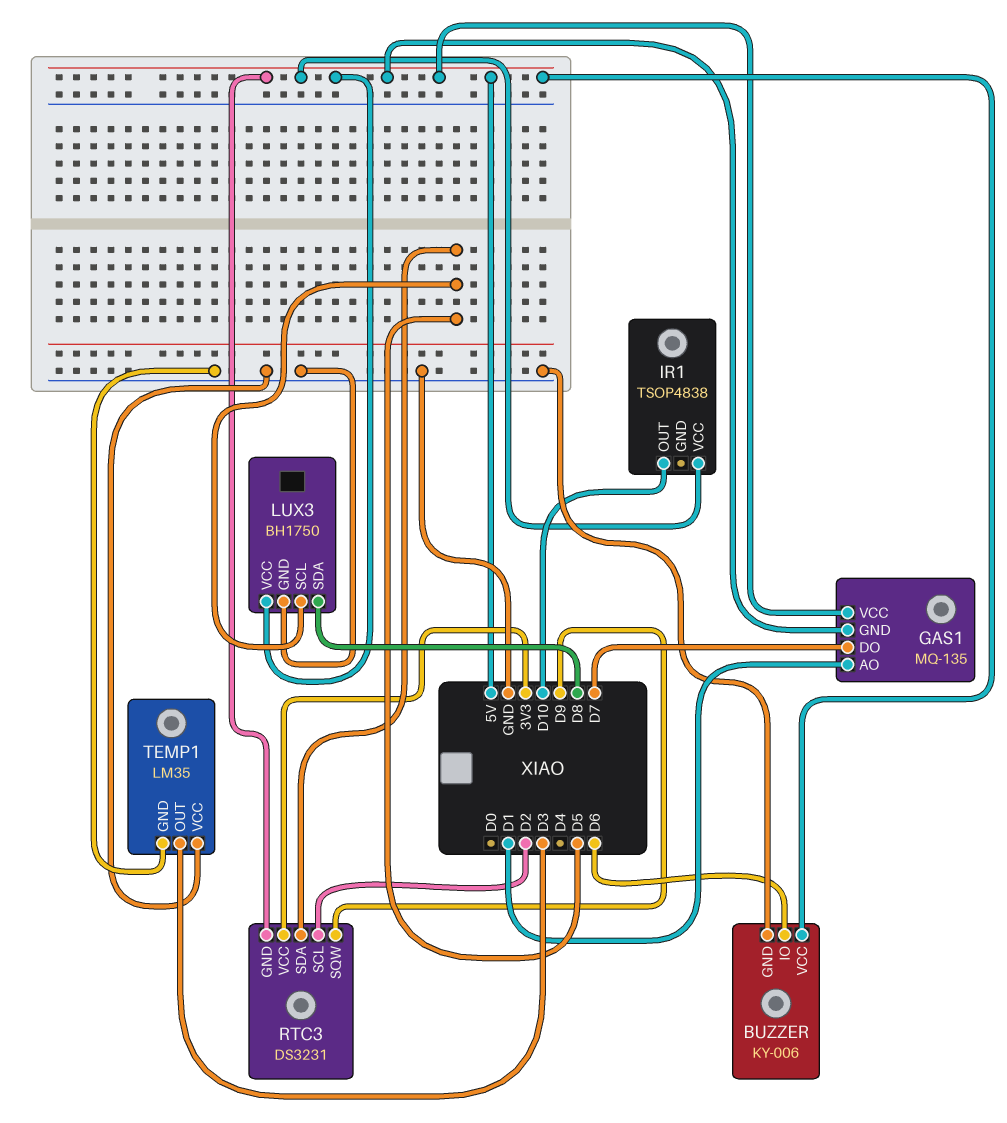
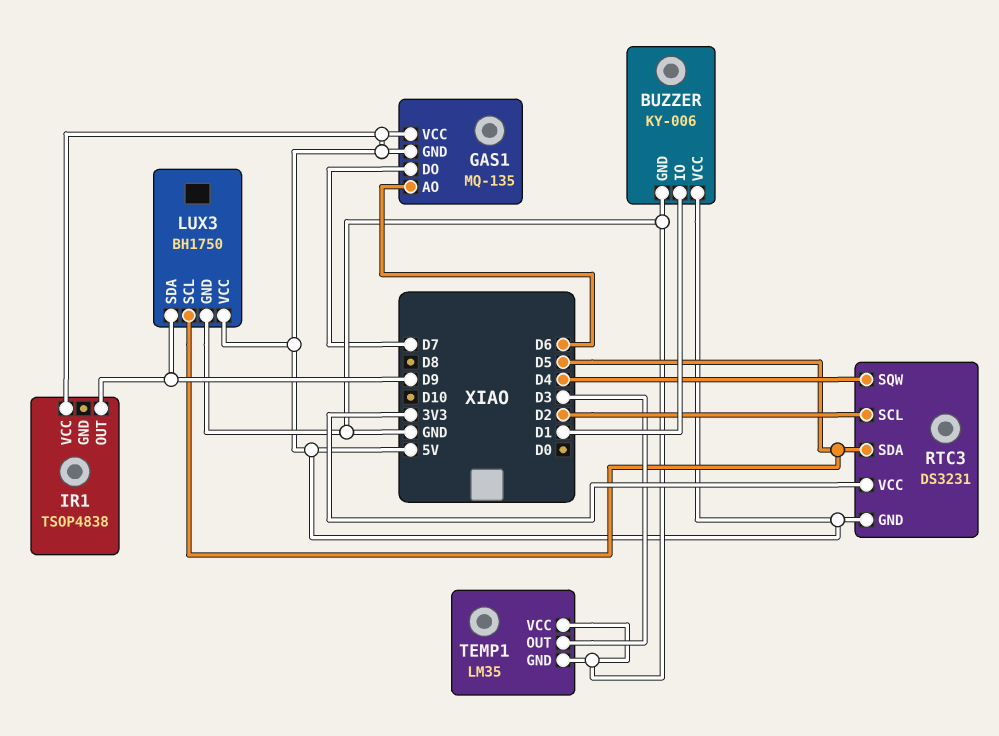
BUZZER pin IO: D6 -> D1
GAS1 pin AO: D1 -> D6
IR1 pin OUT: D10 -> D9
LUX3 pin SDA: D8 -> D9
RTC3 pin SQW: D9 -> D4

